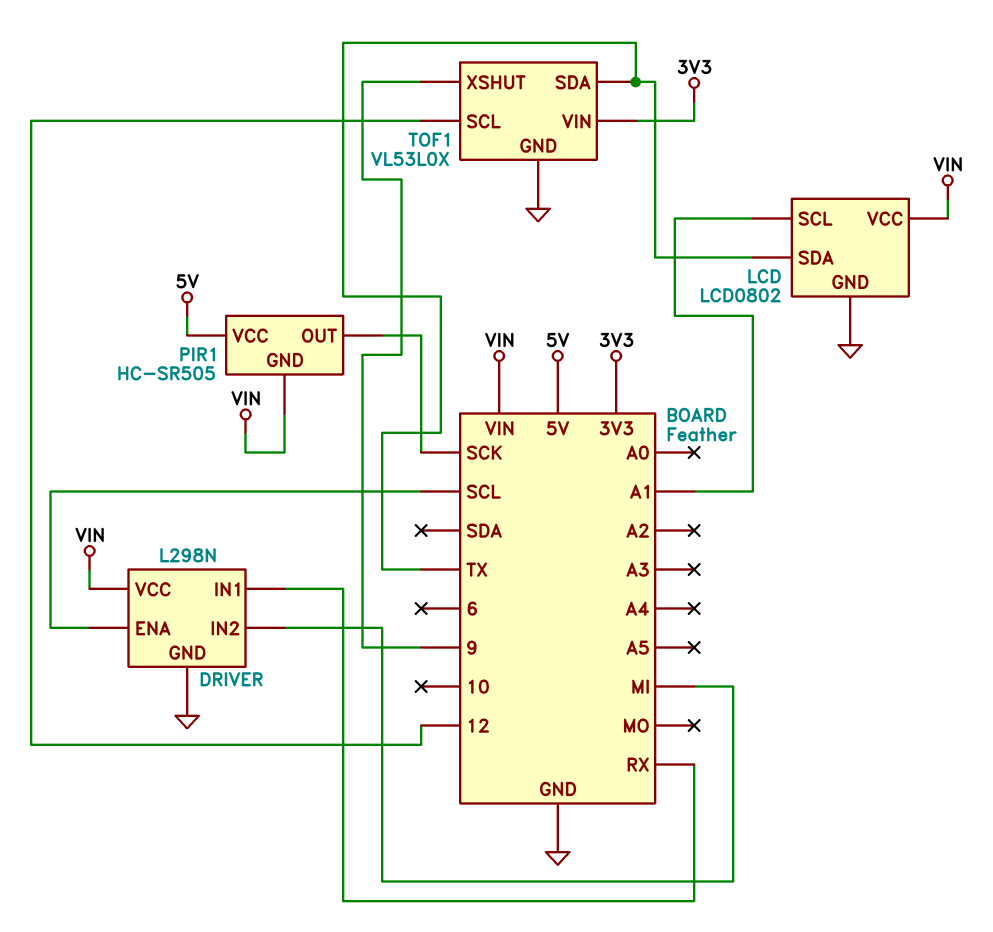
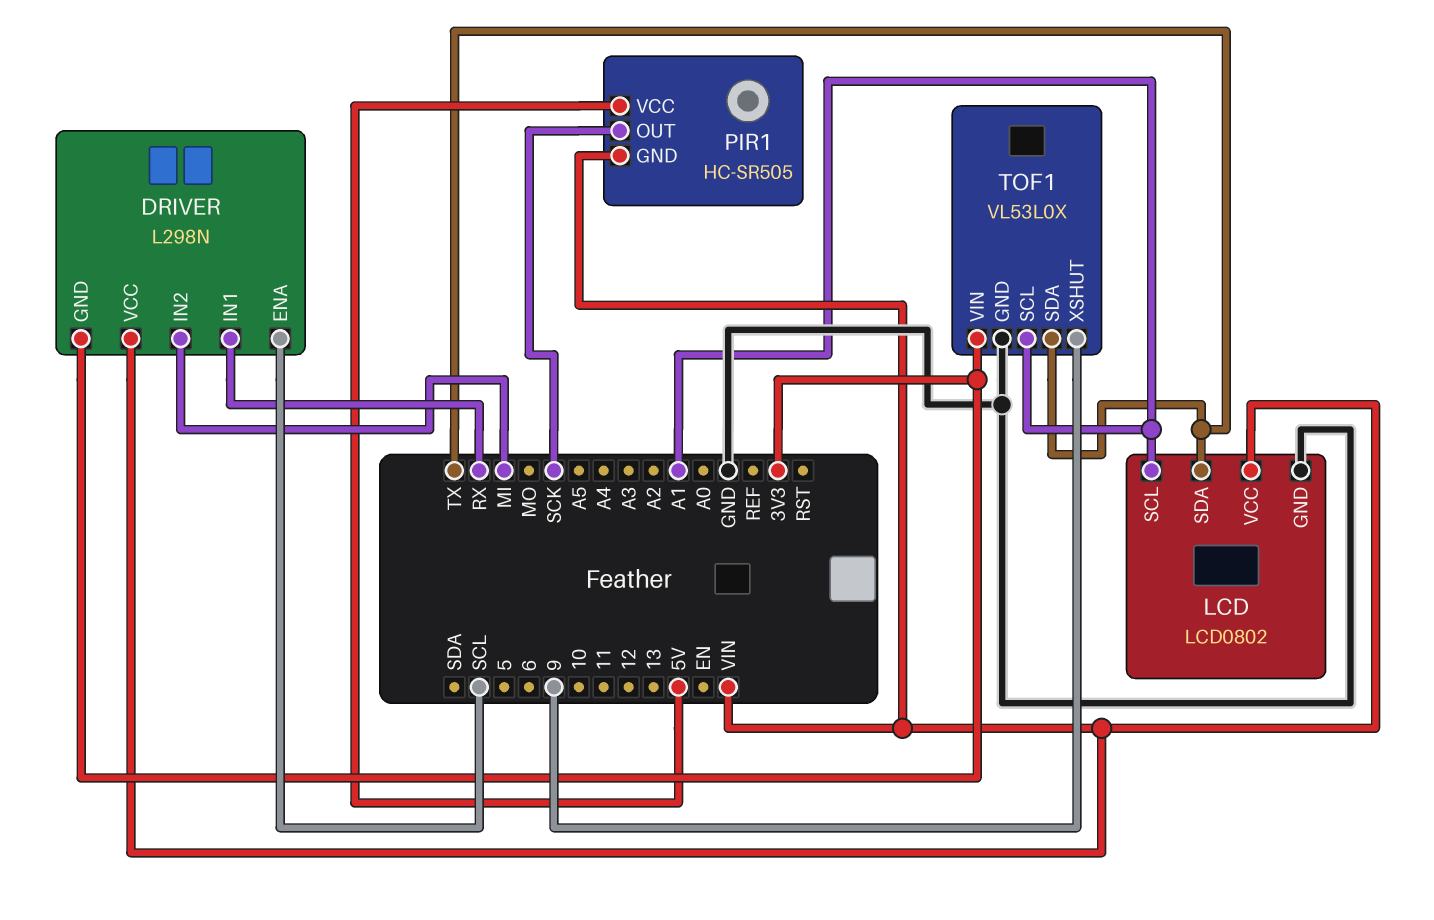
DRIVER pin GND: GND -> 3V3
TOF1 pin SCL: 12 -> A1

